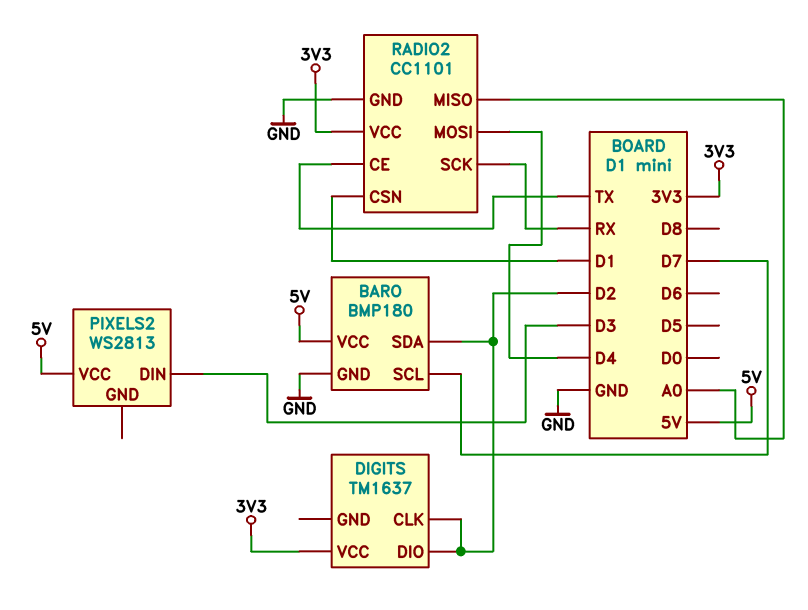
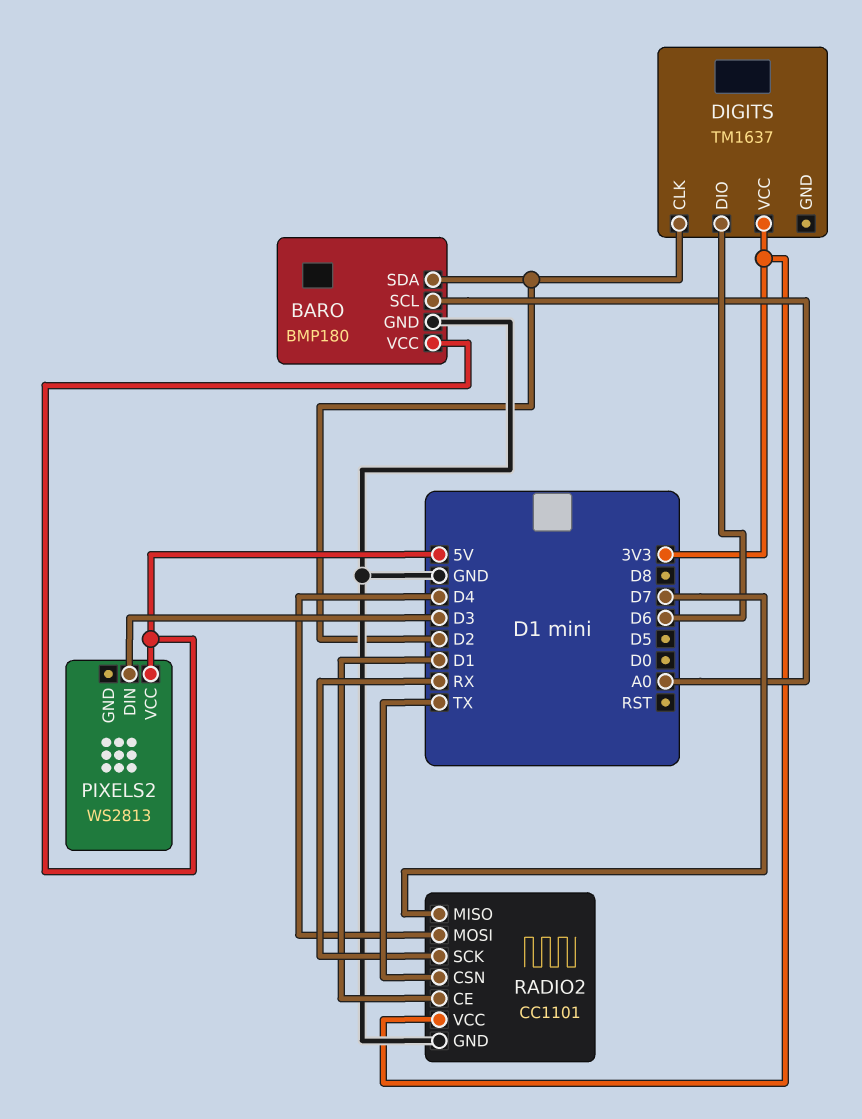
BARO pin SCL: D7 -> A0
DIGITS pin DIO: D2 -> D6
RADIO2 pin CE: TX -> D1
RADIO2 pin CSN: D1 -> TX
RADIO2 pin MISO: A0 -> D7

